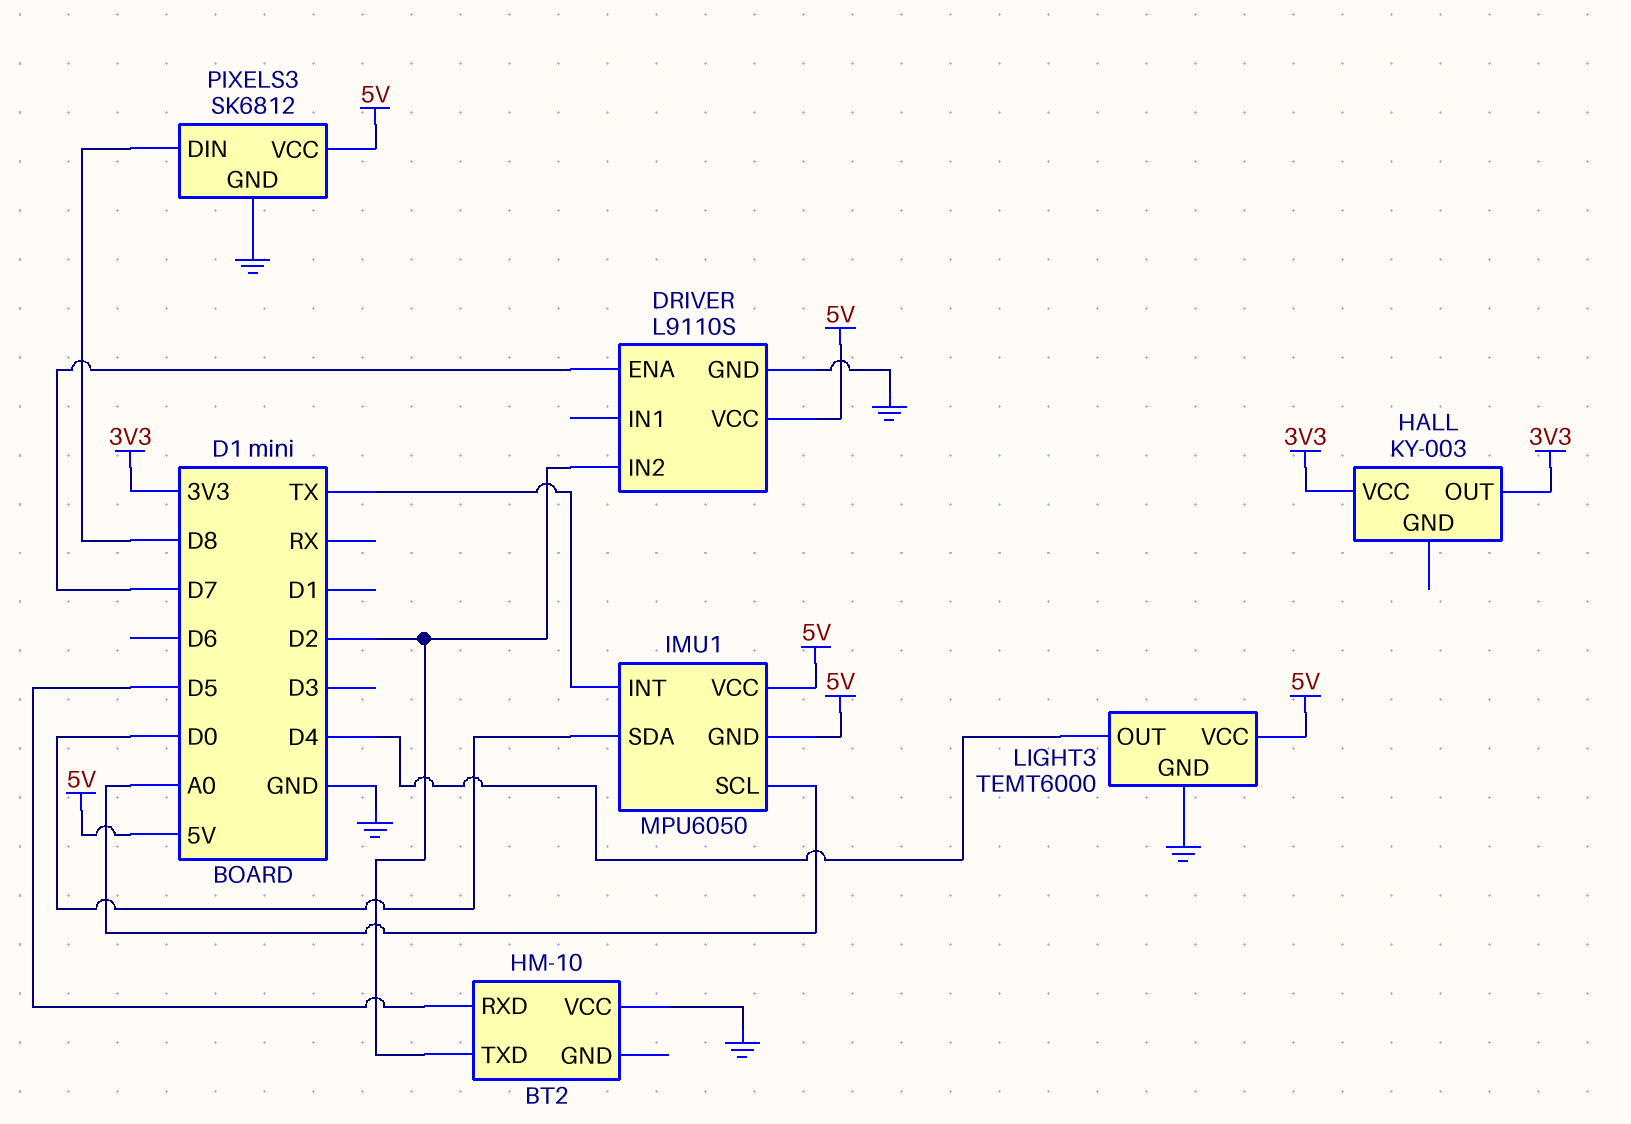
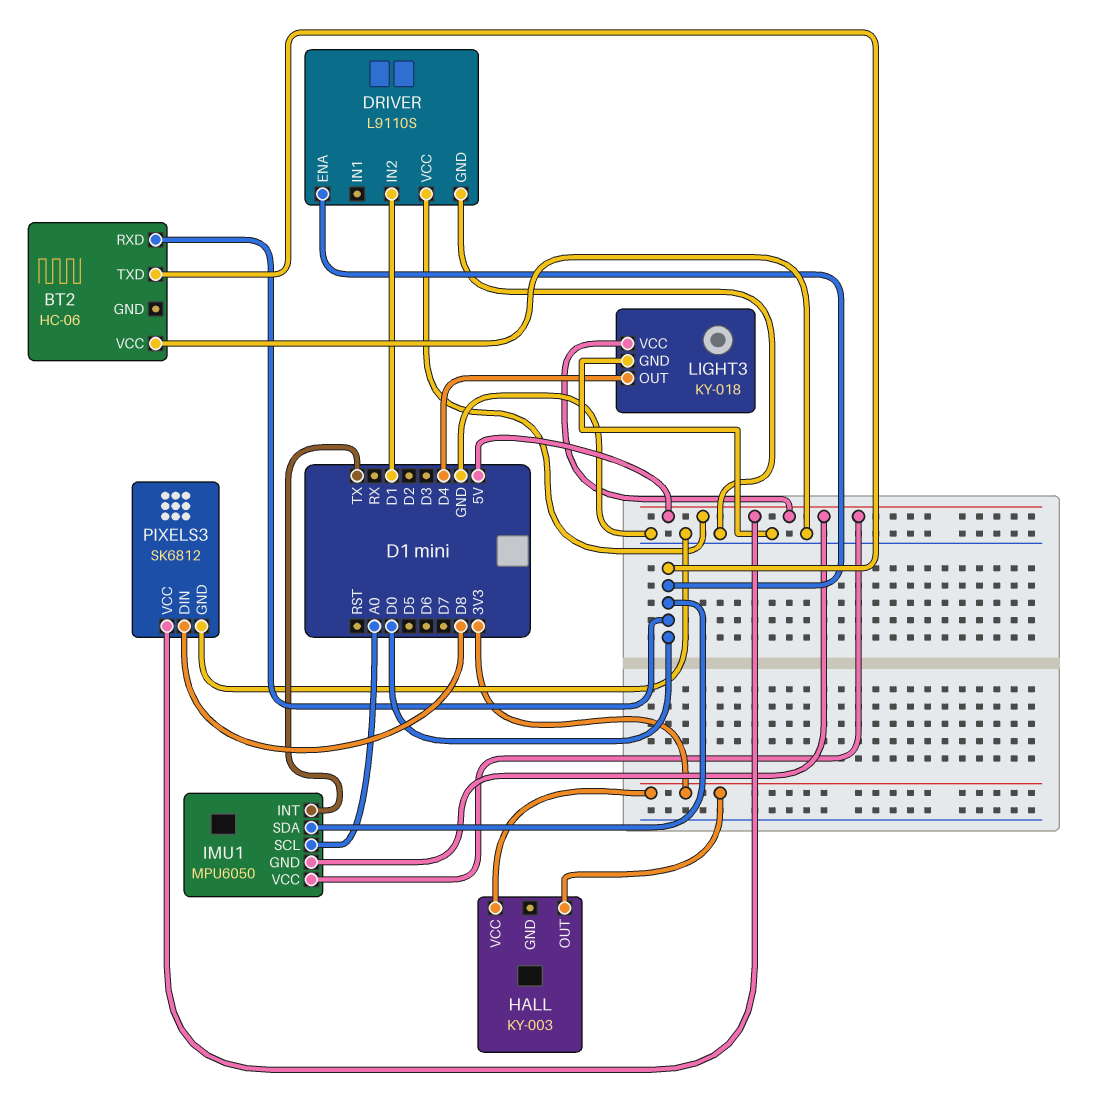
BT2: HM-10 -> HC-06
BT2 pin RXD: D5 -> D0
BT2 pin TXD: D2 -> D0
DRIVER pin ENA: D7 -> D0
DRIVER pin IN2: D2 -> D1
LIGHT3: TEMT6000 -> KY-018

